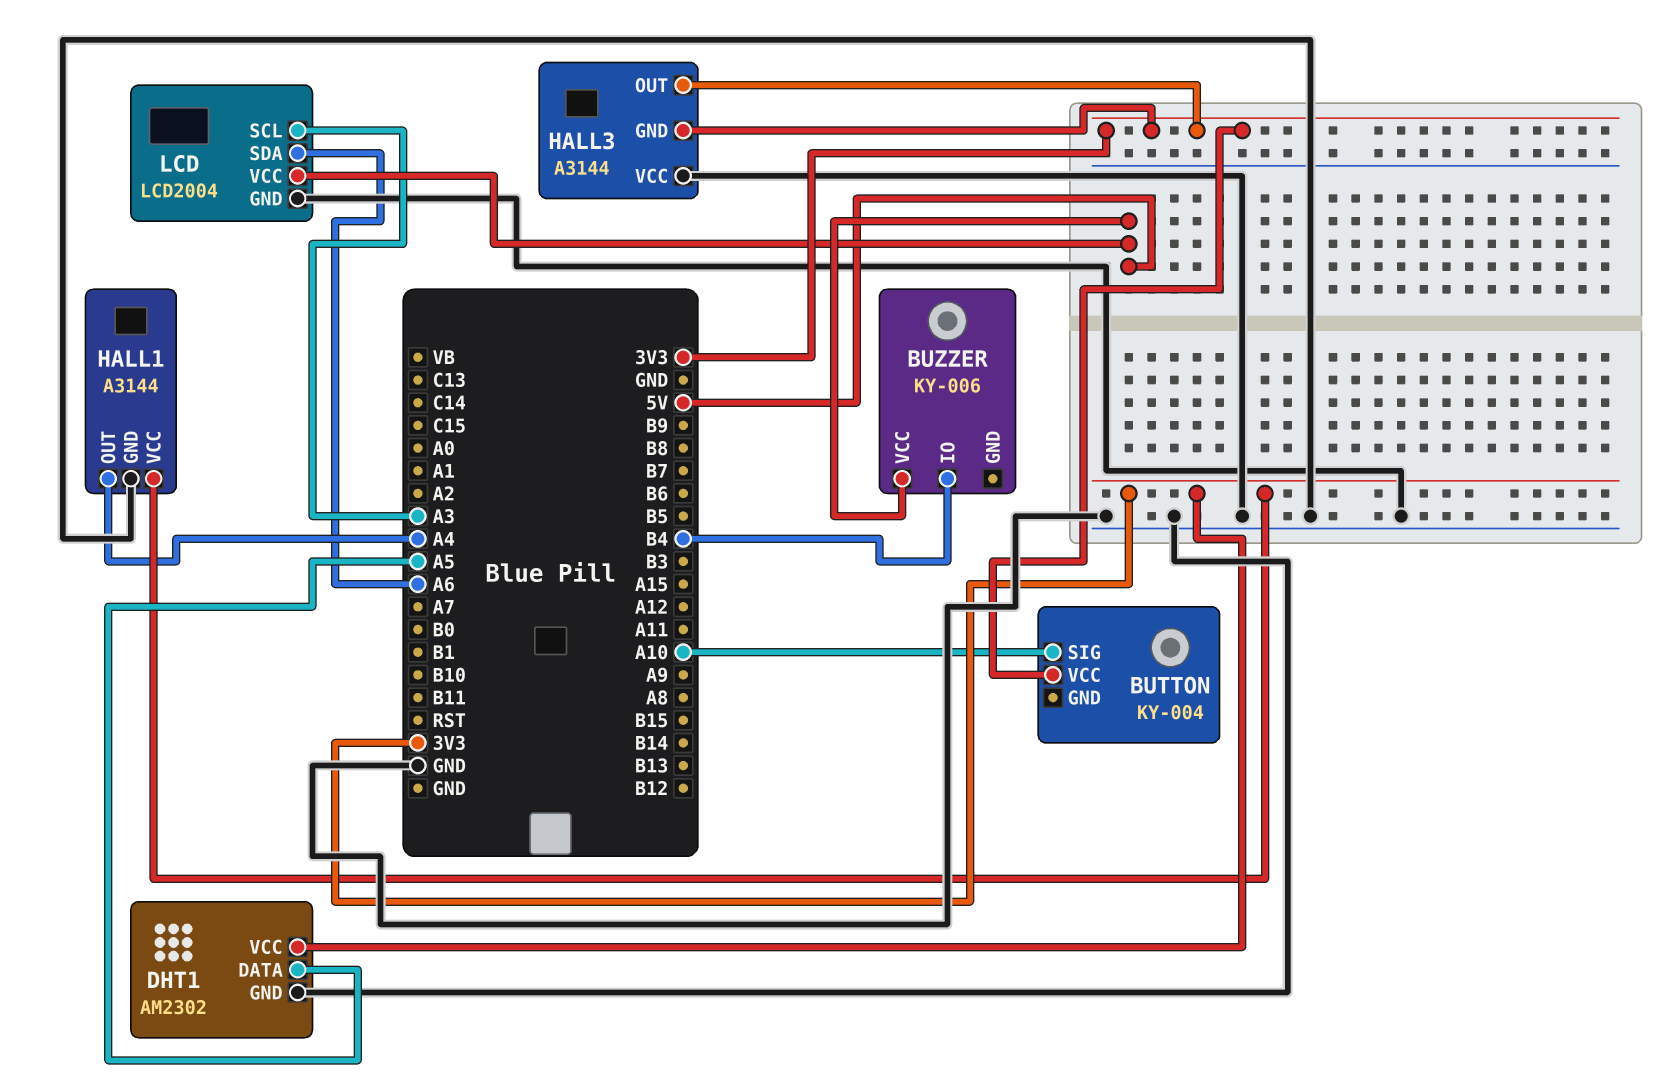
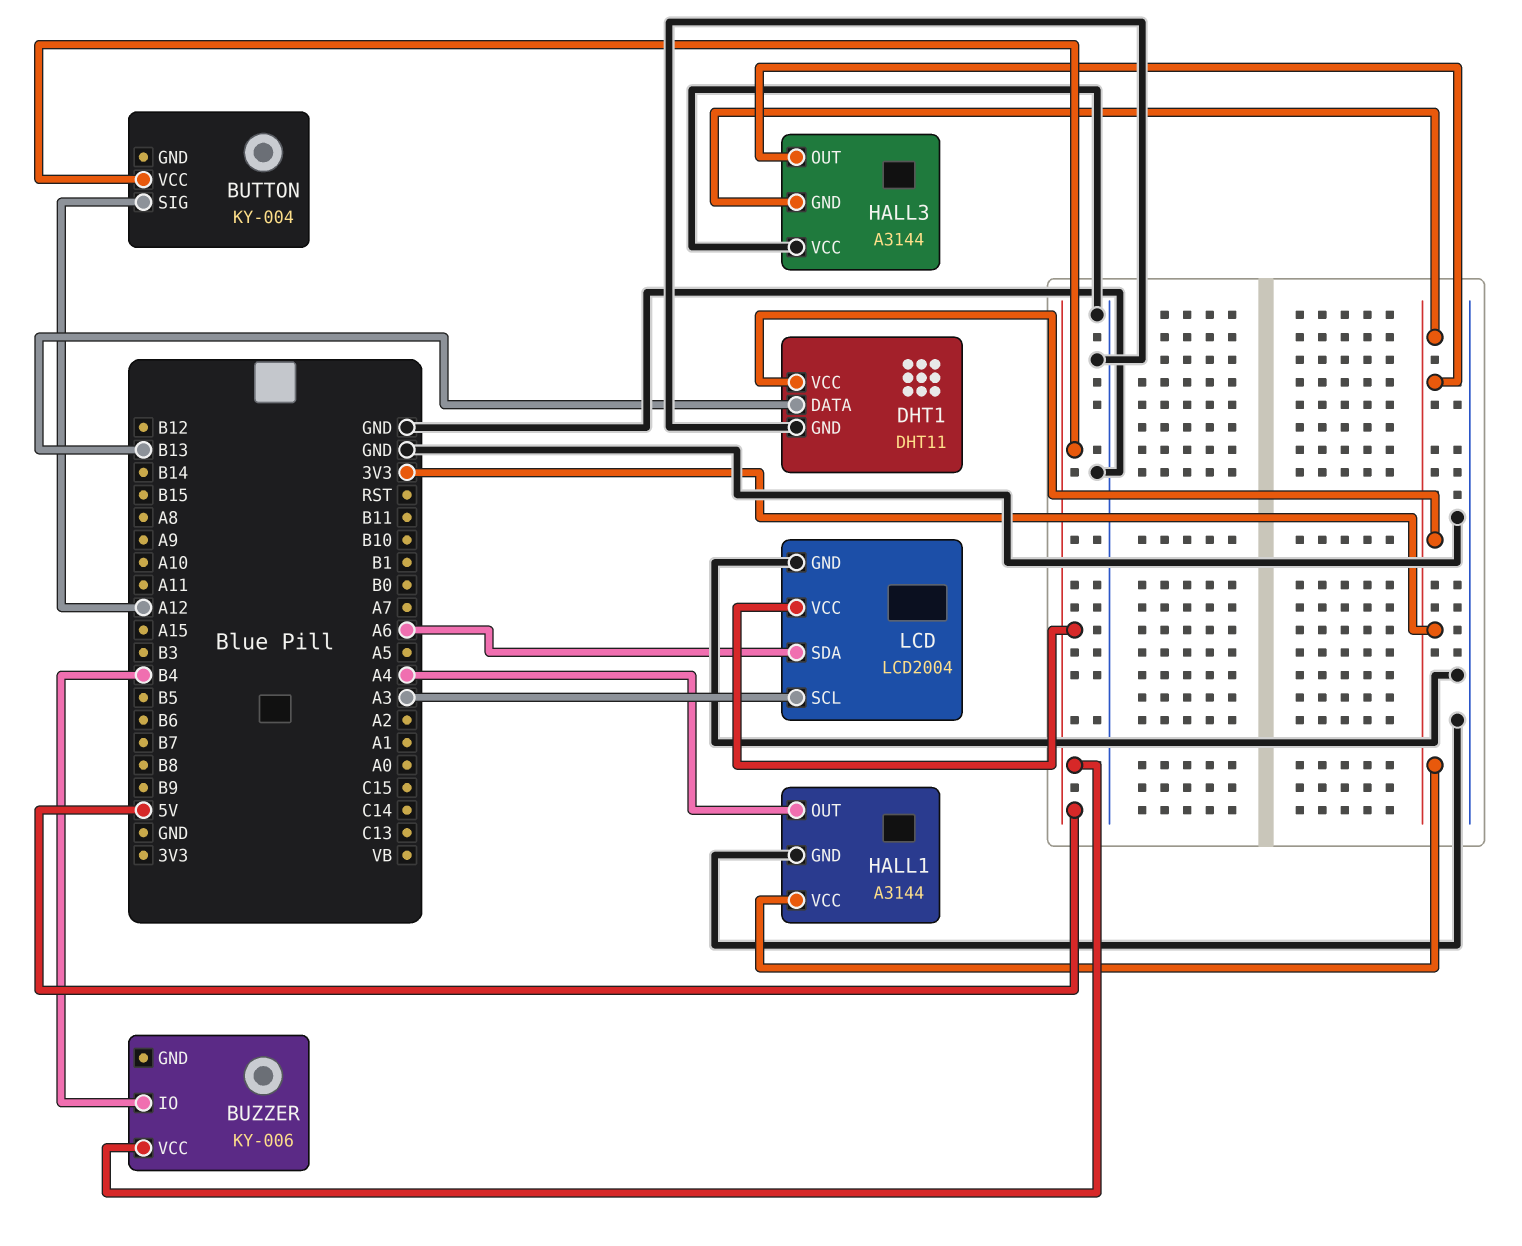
BUTTON pin SIG: A10 -> A12
BUTTON pin VCC: 3V3 -> 5V
DHT1: AM2302 -> DHT11
DHT1 pin DATA: A5 -> B13

